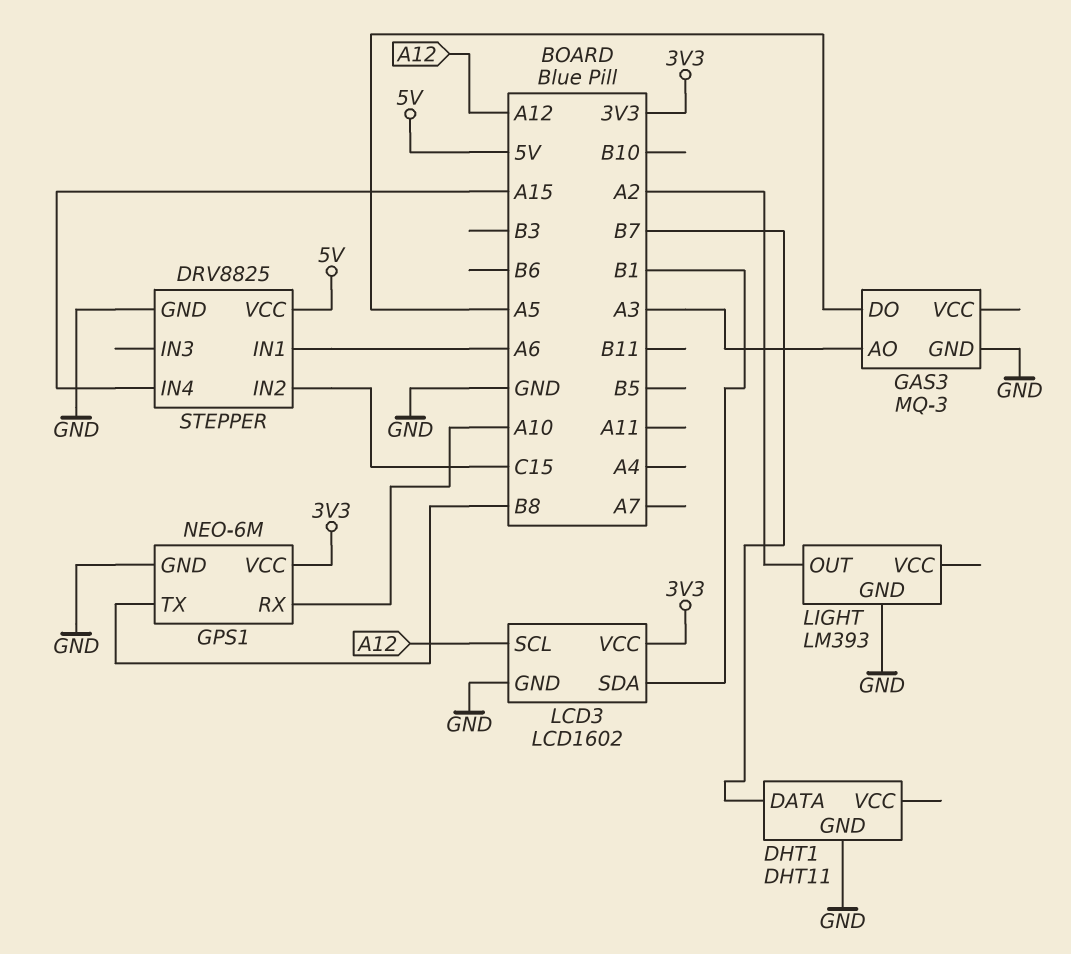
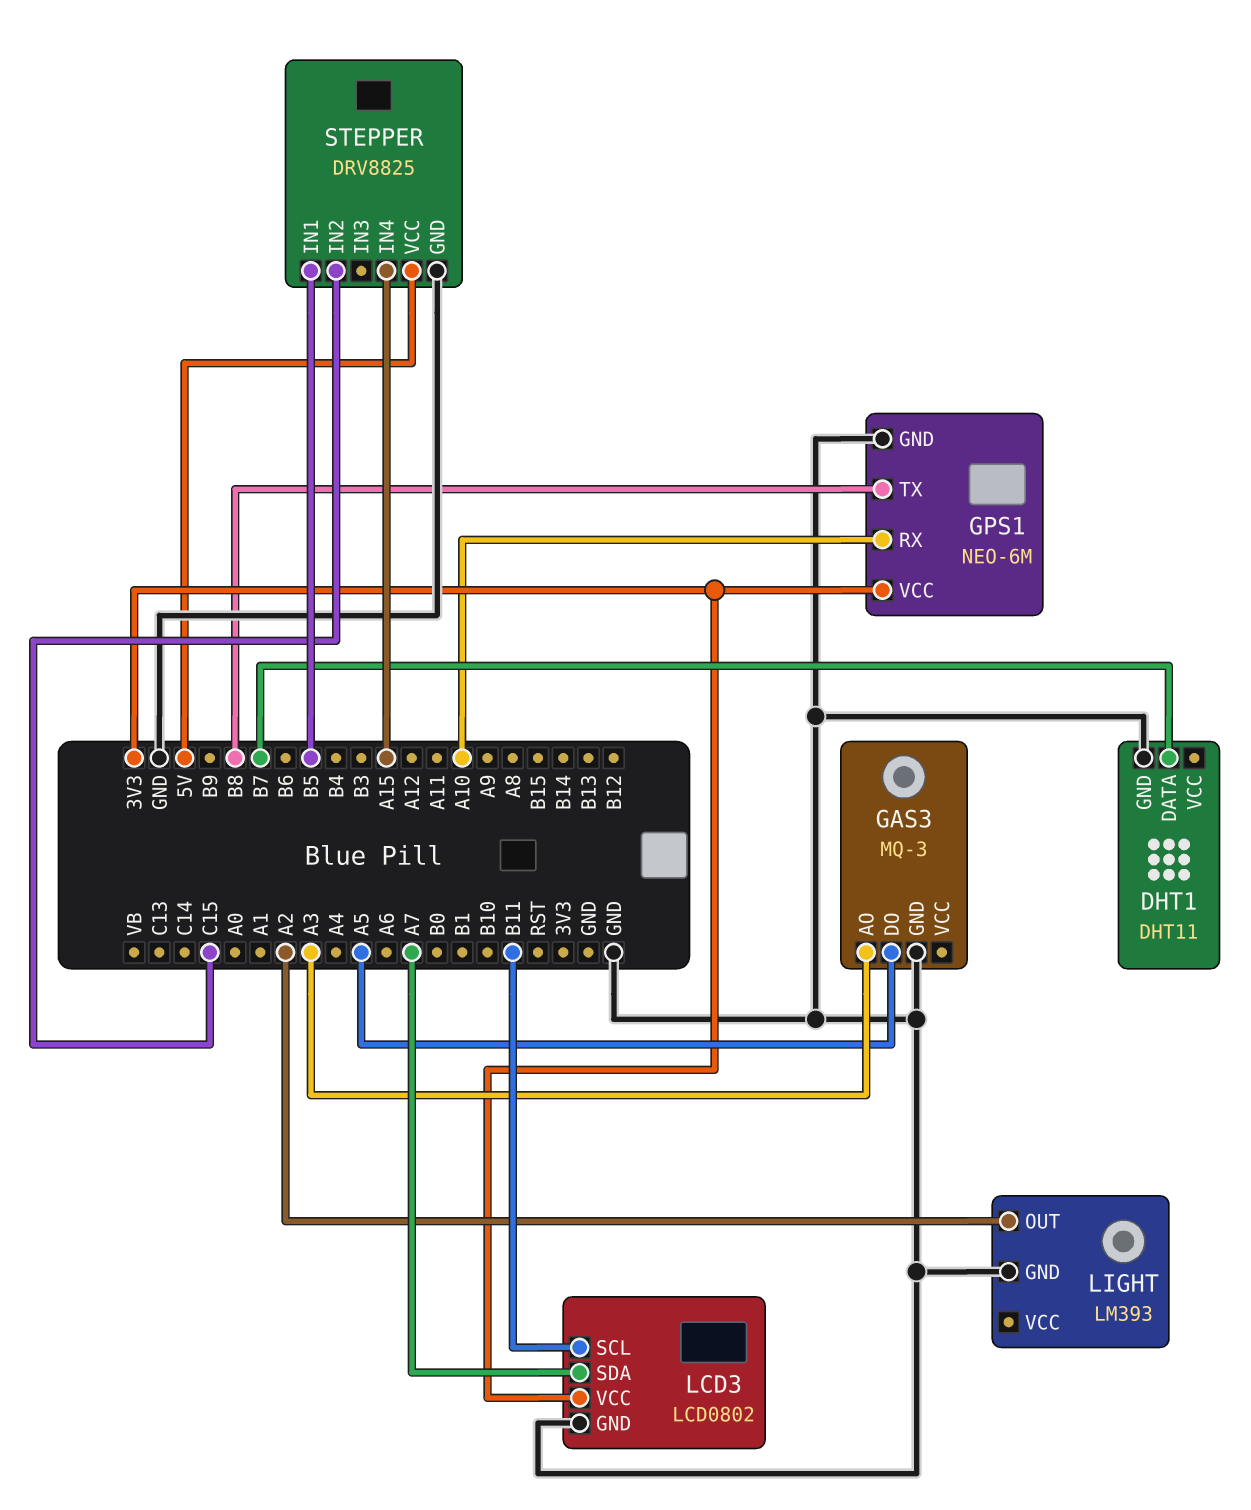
LCD3: LCD1602 -> LCD0802
LCD3 pin SCL: A12 -> B11
LCD3 pin SDA: B1 -> A7
STEPPER pin IN1: A6 -> B5

